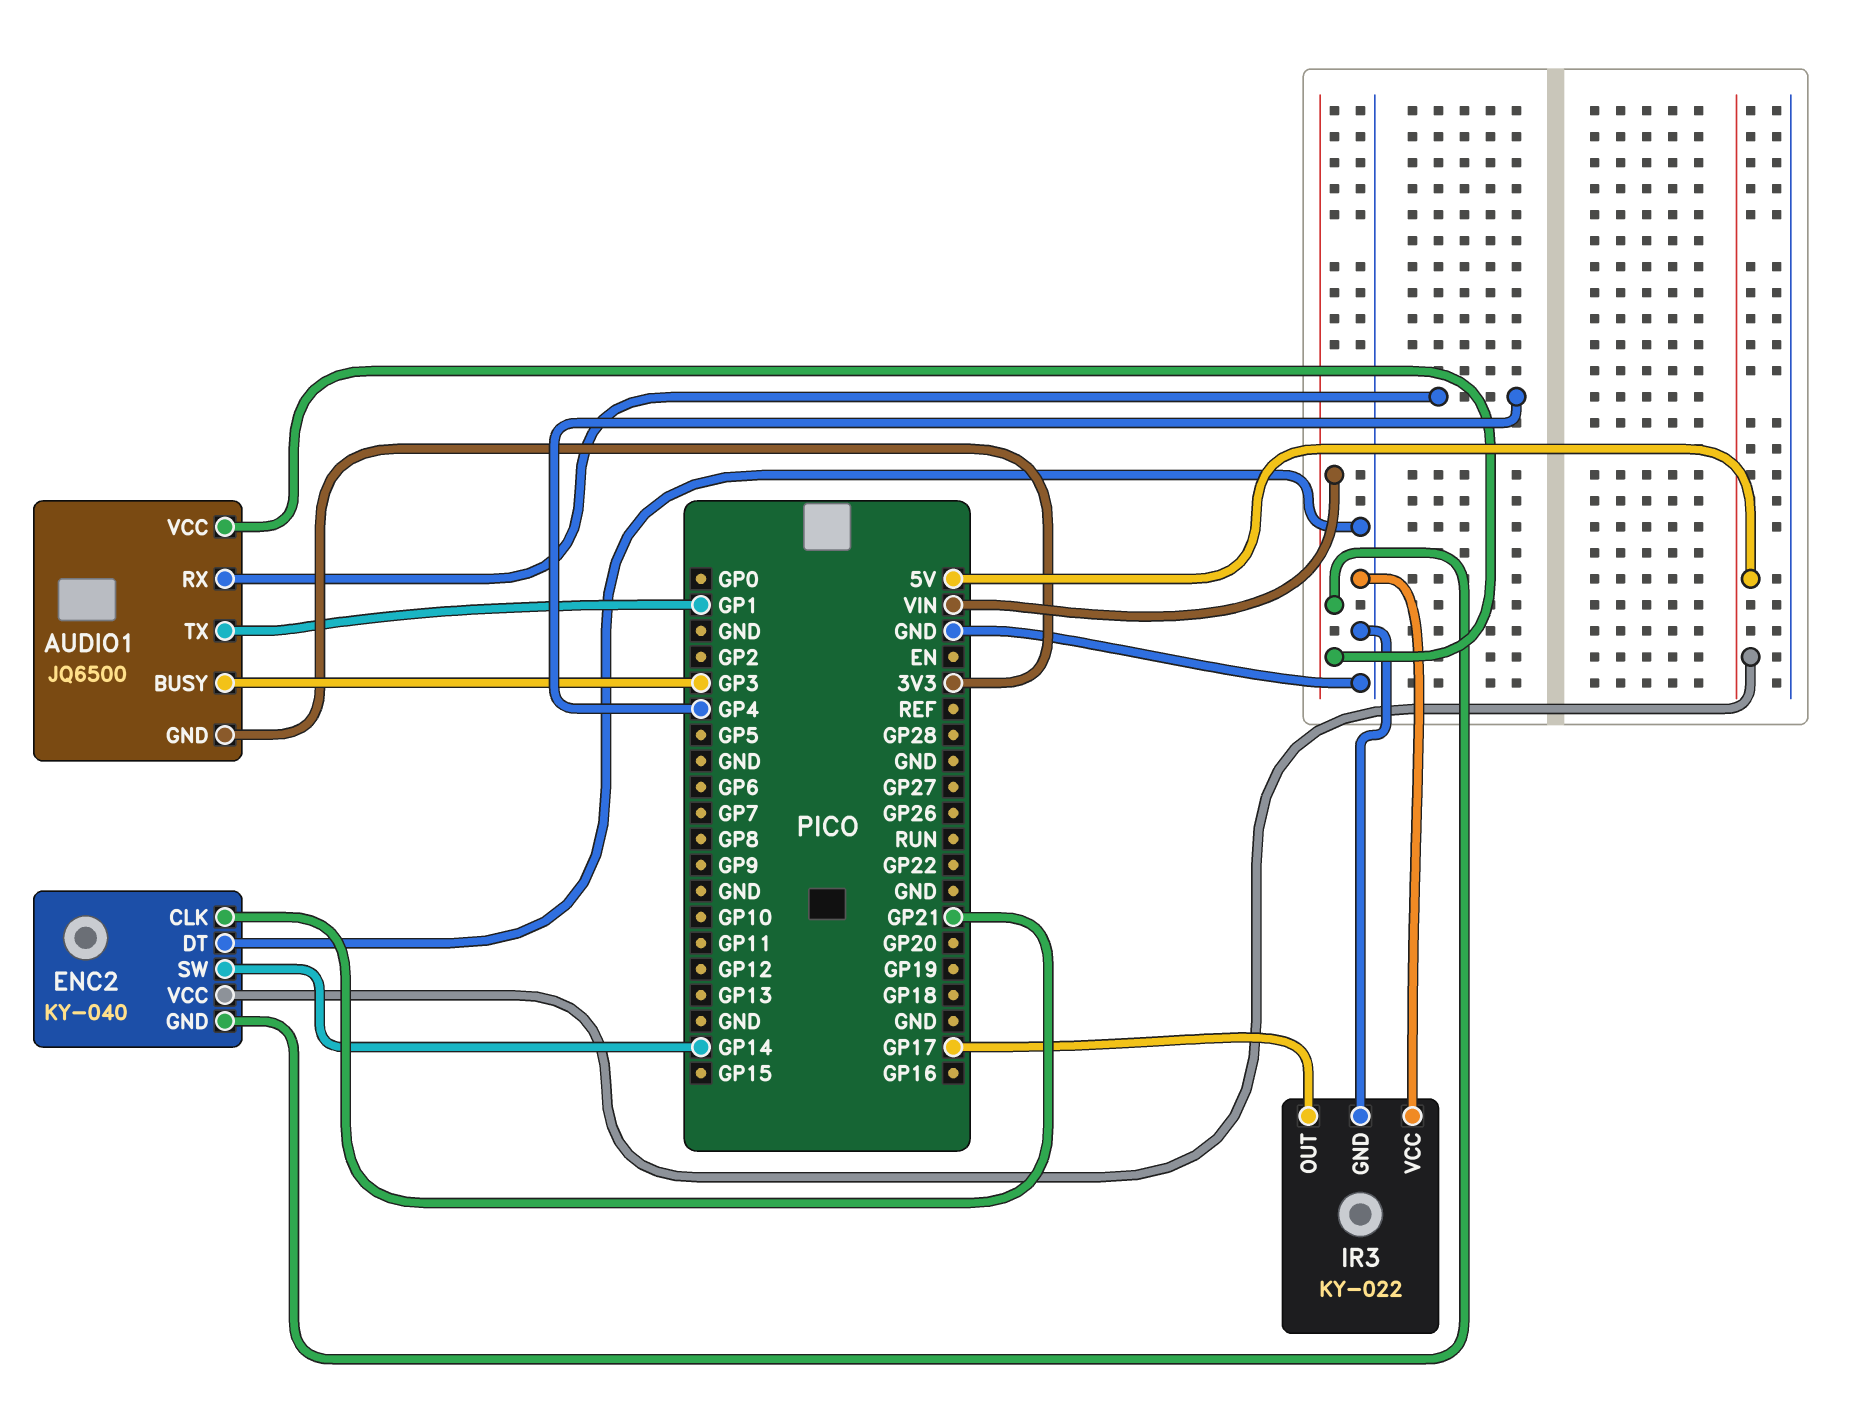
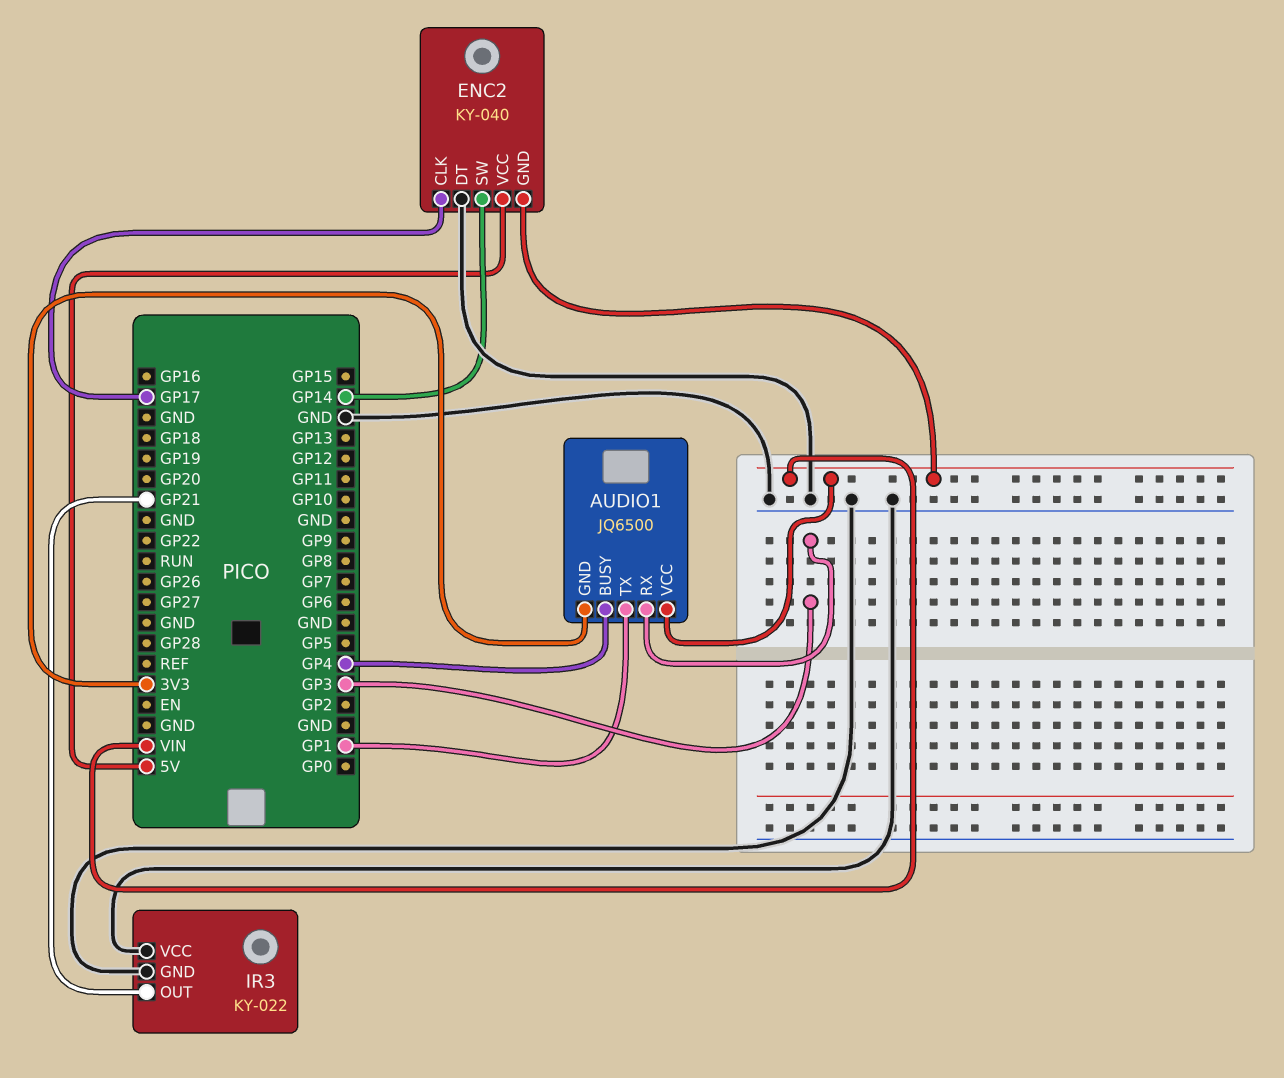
AUDIO1 pin BUSY: GP3 -> GP4
AUDIO1 pin RX: GP4 -> GP3
ENC2 pin CLK: GP21 -> GP17
IR3 pin OUT: GP17 -> GP21

